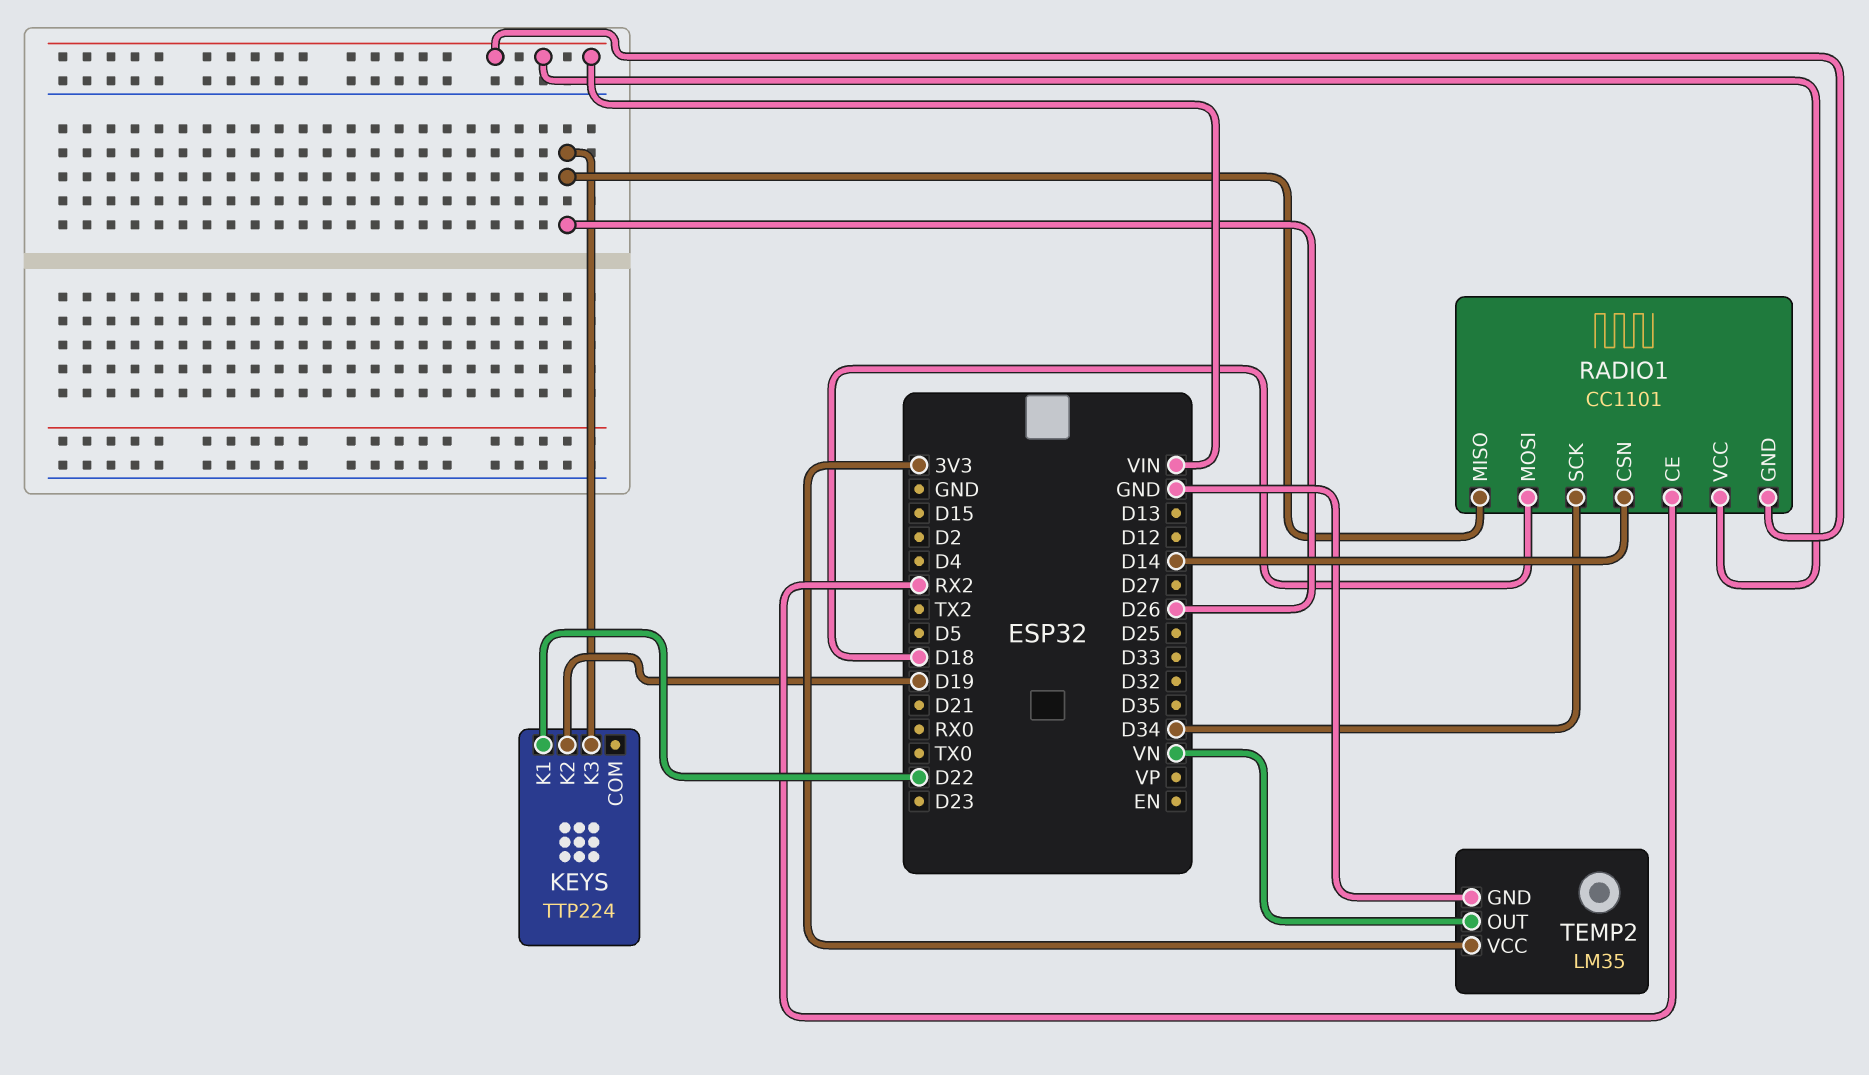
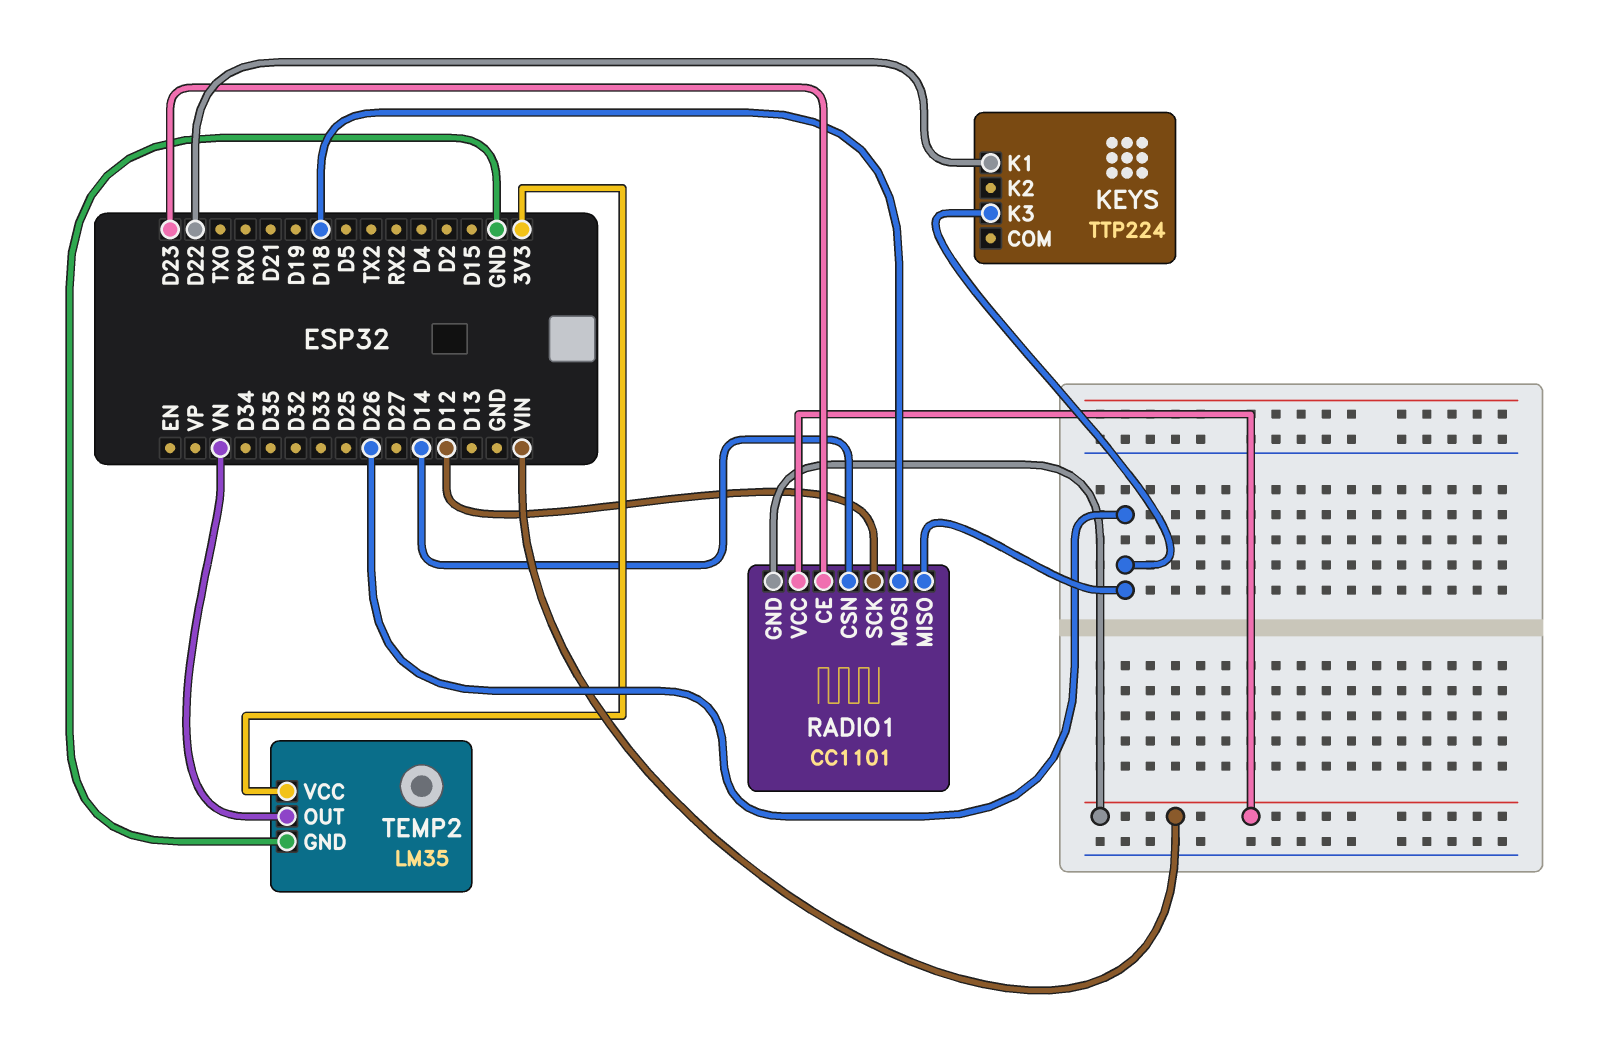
KEYS pin K2: D19 -> none
RADIO1 pin CE: RX2 -> D23
RADIO1 pin SCK: D34 -> D12

